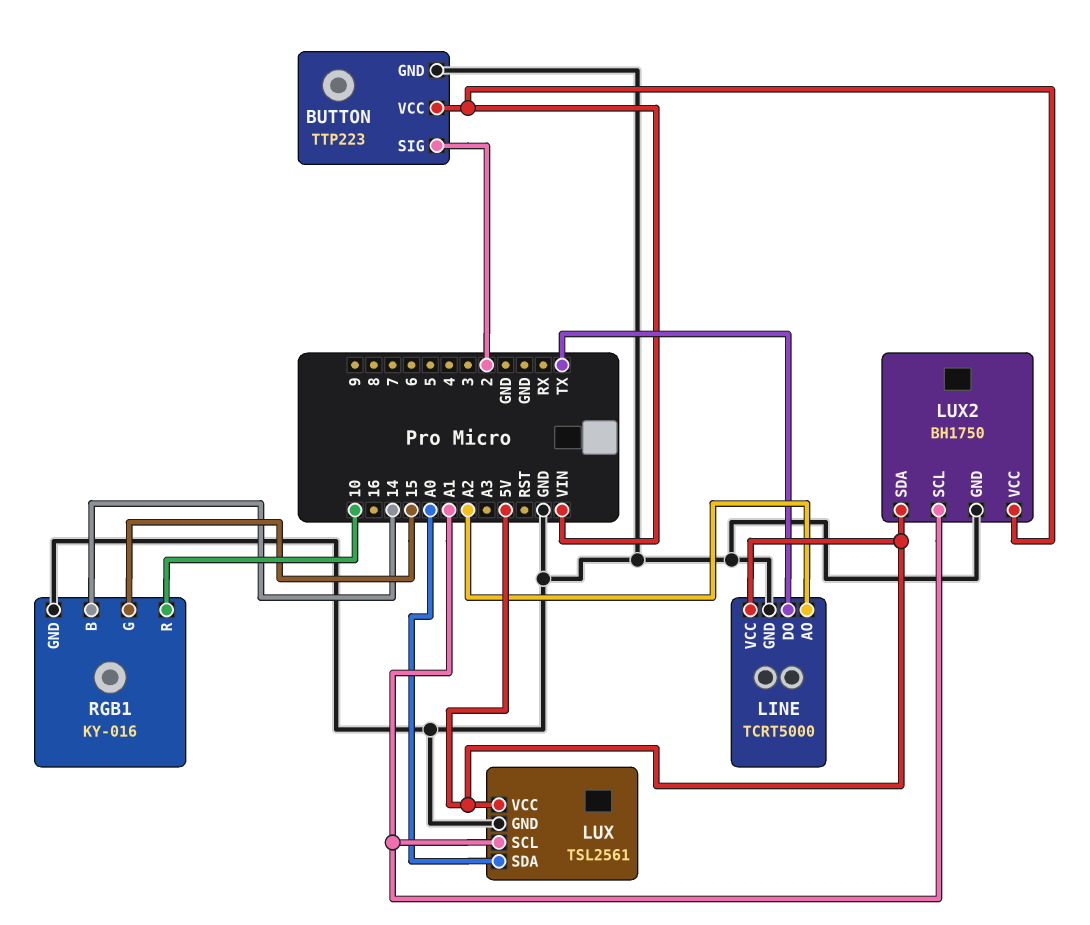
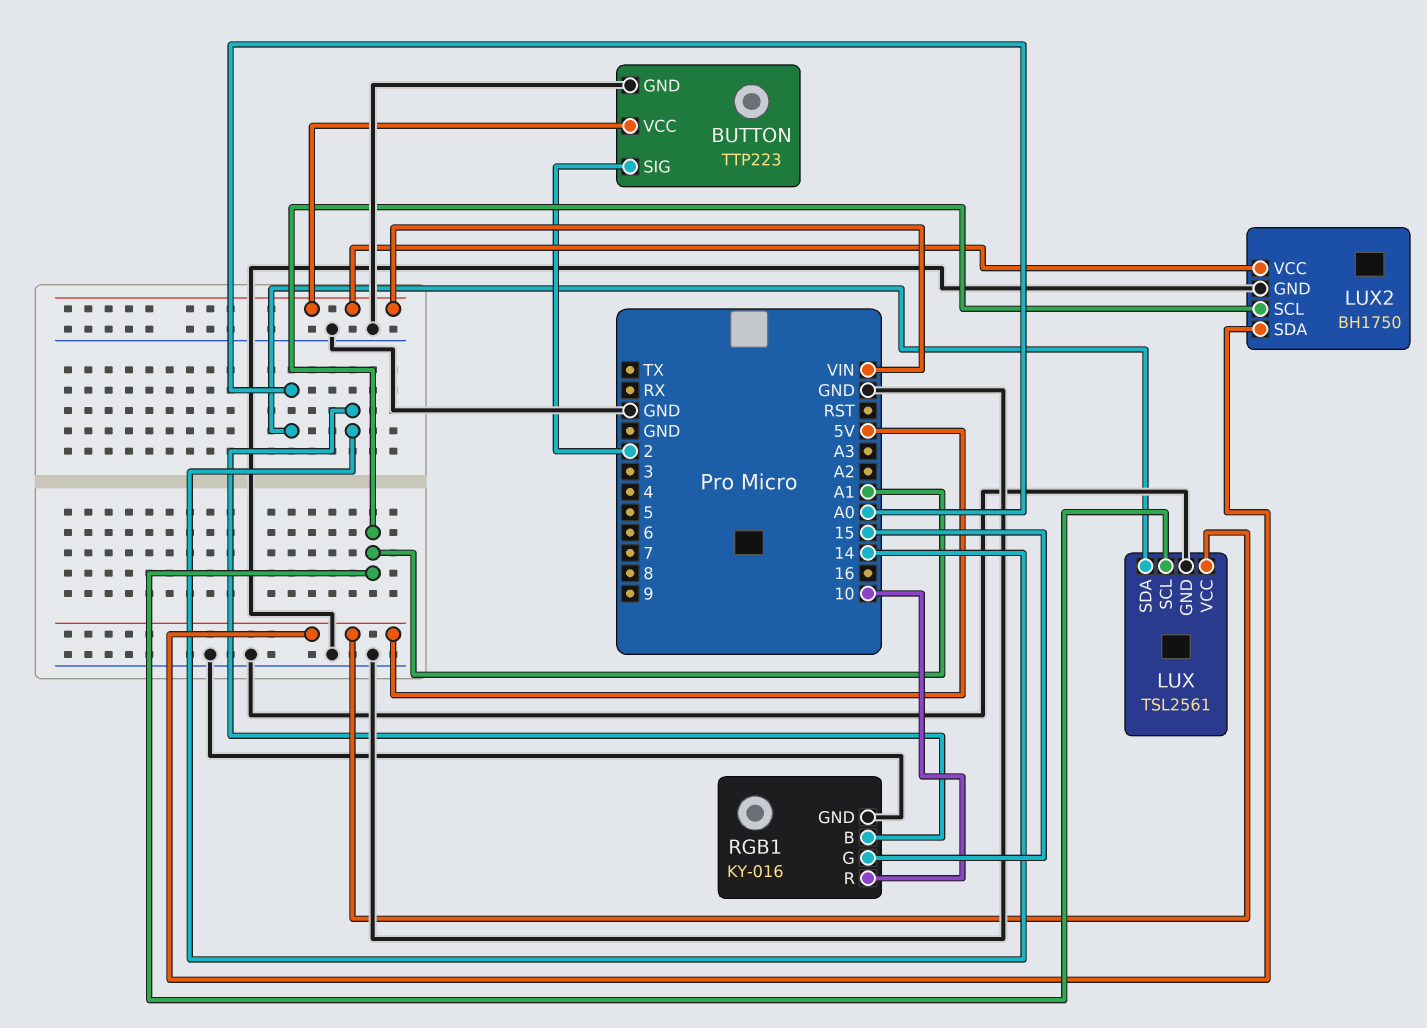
LINE: TCRT5000 -> none
LINE pin AO: A2 -> none
LINE pin DO: TX -> none
LINE pin GND: GND -> none
LINE pin VCC: 5V -> none

